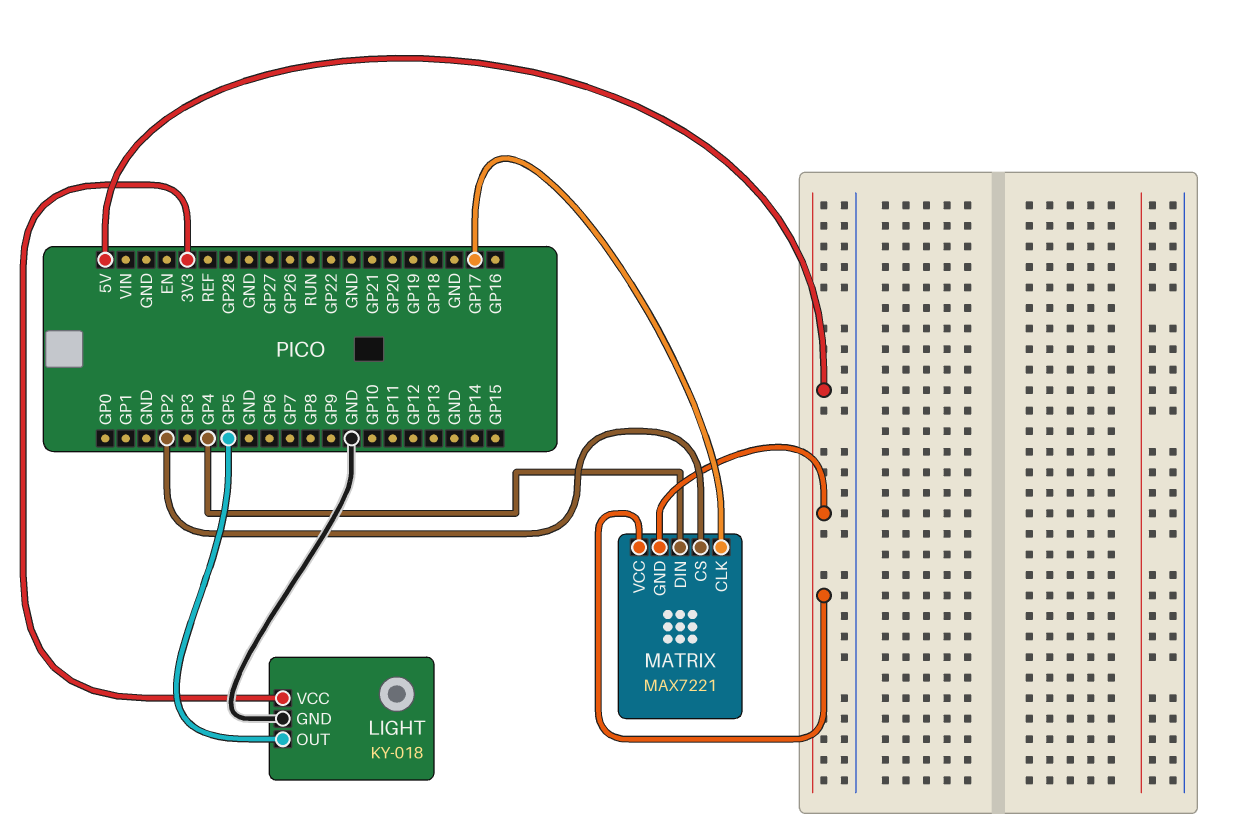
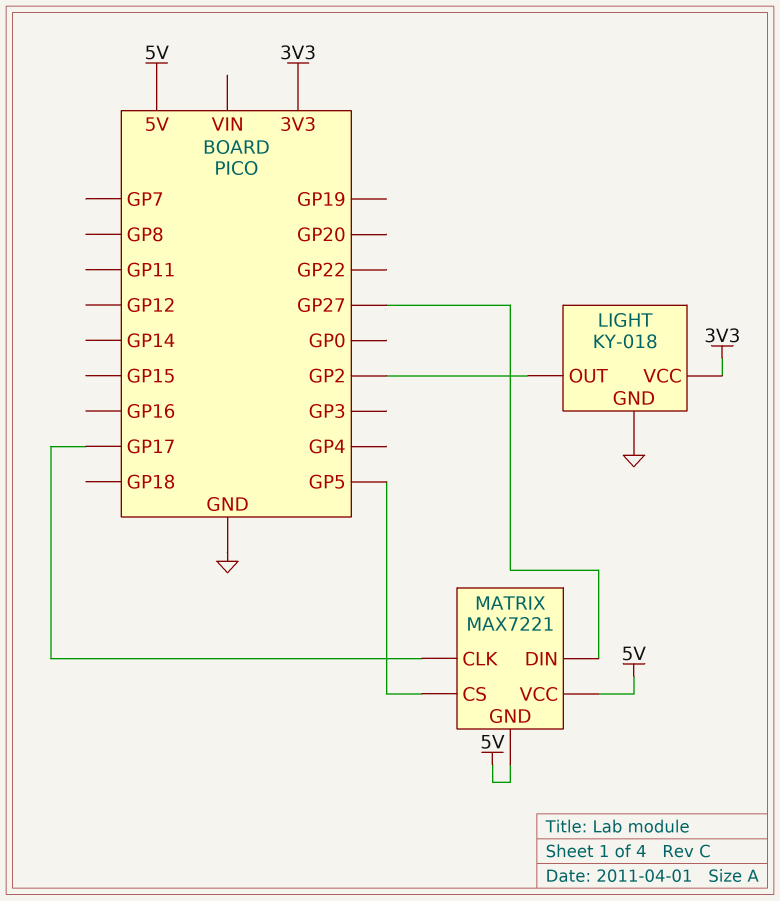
LIGHT pin OUT: GP5 -> GP2
MATRIX pin CS: GP2 -> GP5
MATRIX pin DIN: GP4 -> GP27

